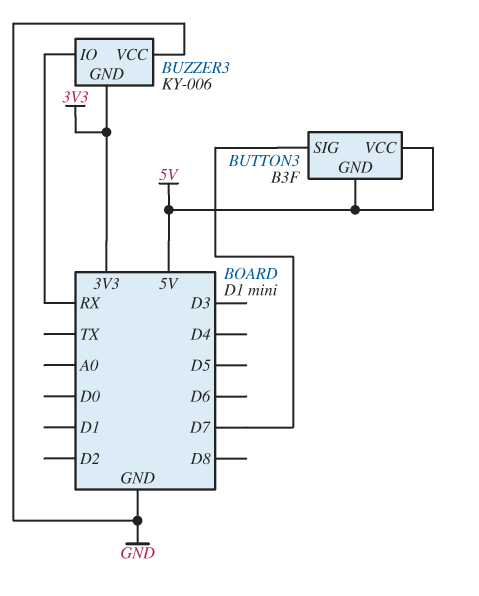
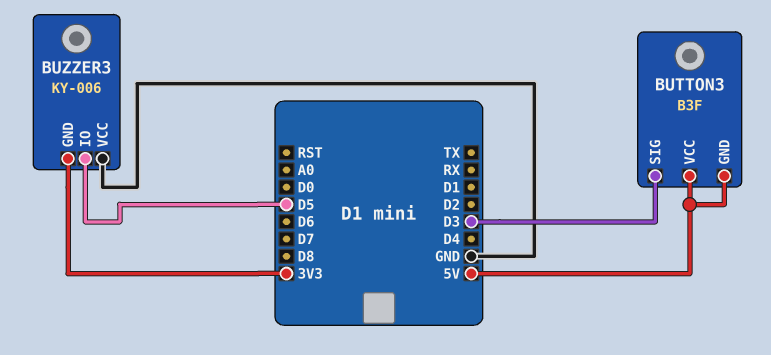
BUTTON3 pin SIG: D7 -> D3
BUZZER3 pin IO: RX -> D5

